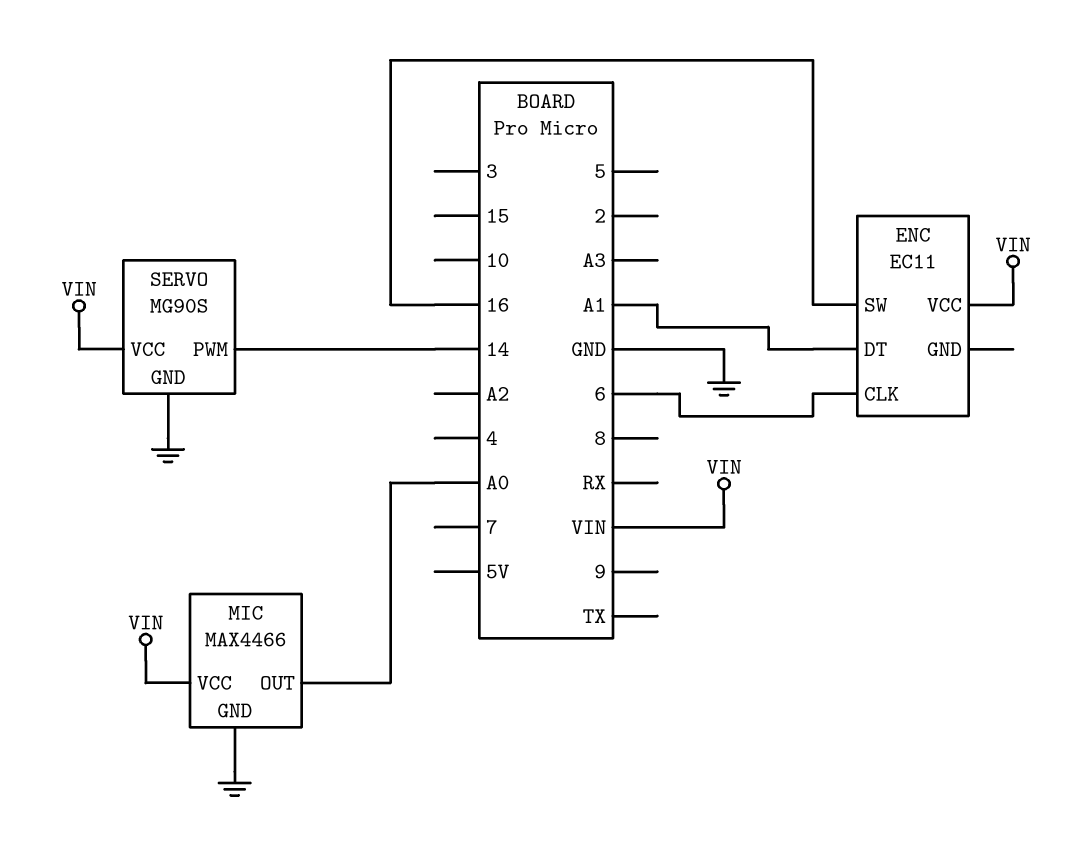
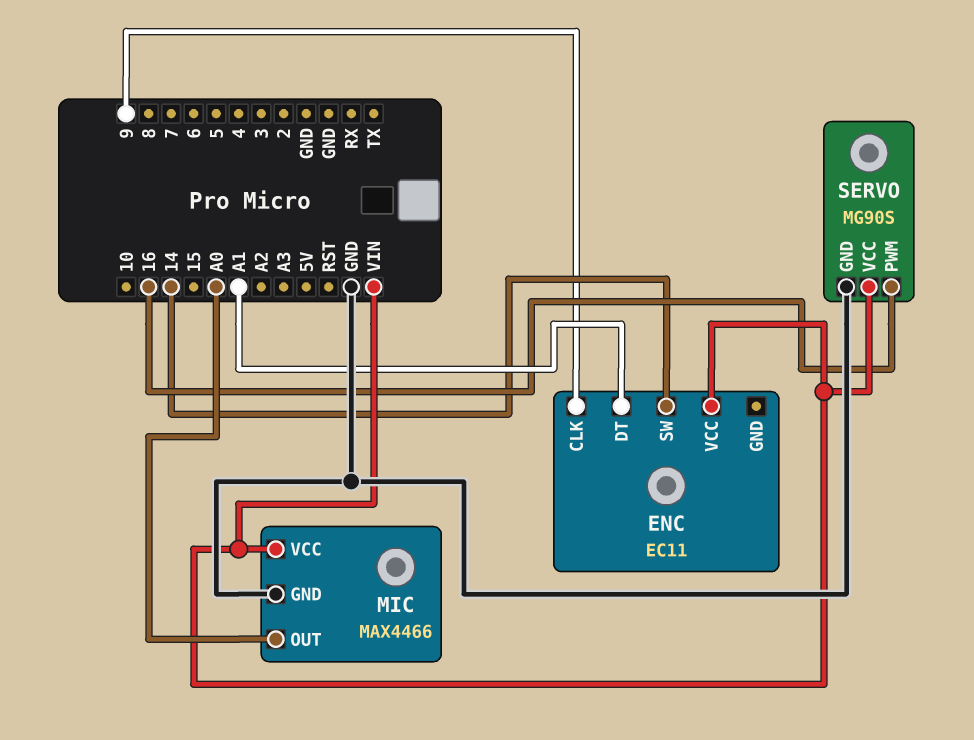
ENC pin CLK: 6 -> 9
ENC pin SW: 16 -> 14
SERVO pin PWM: 14 -> 16

